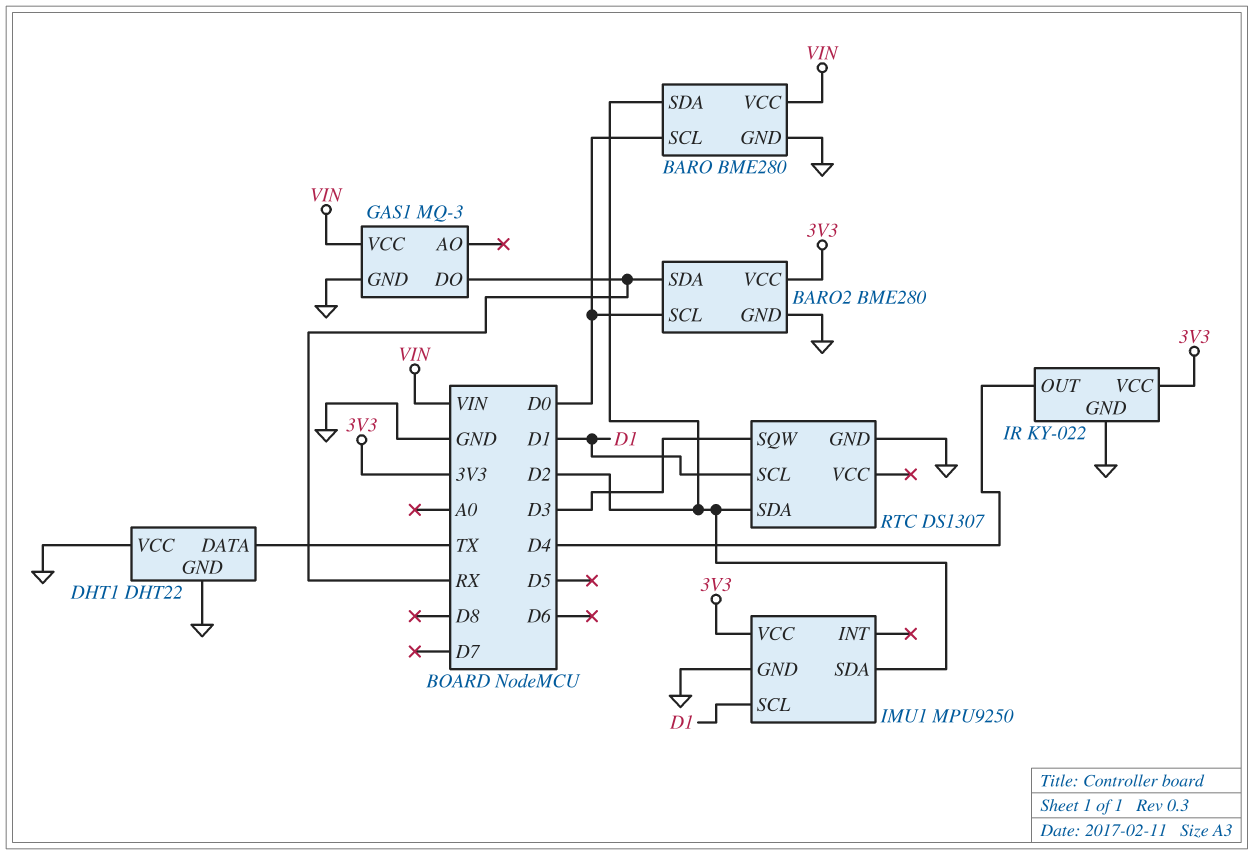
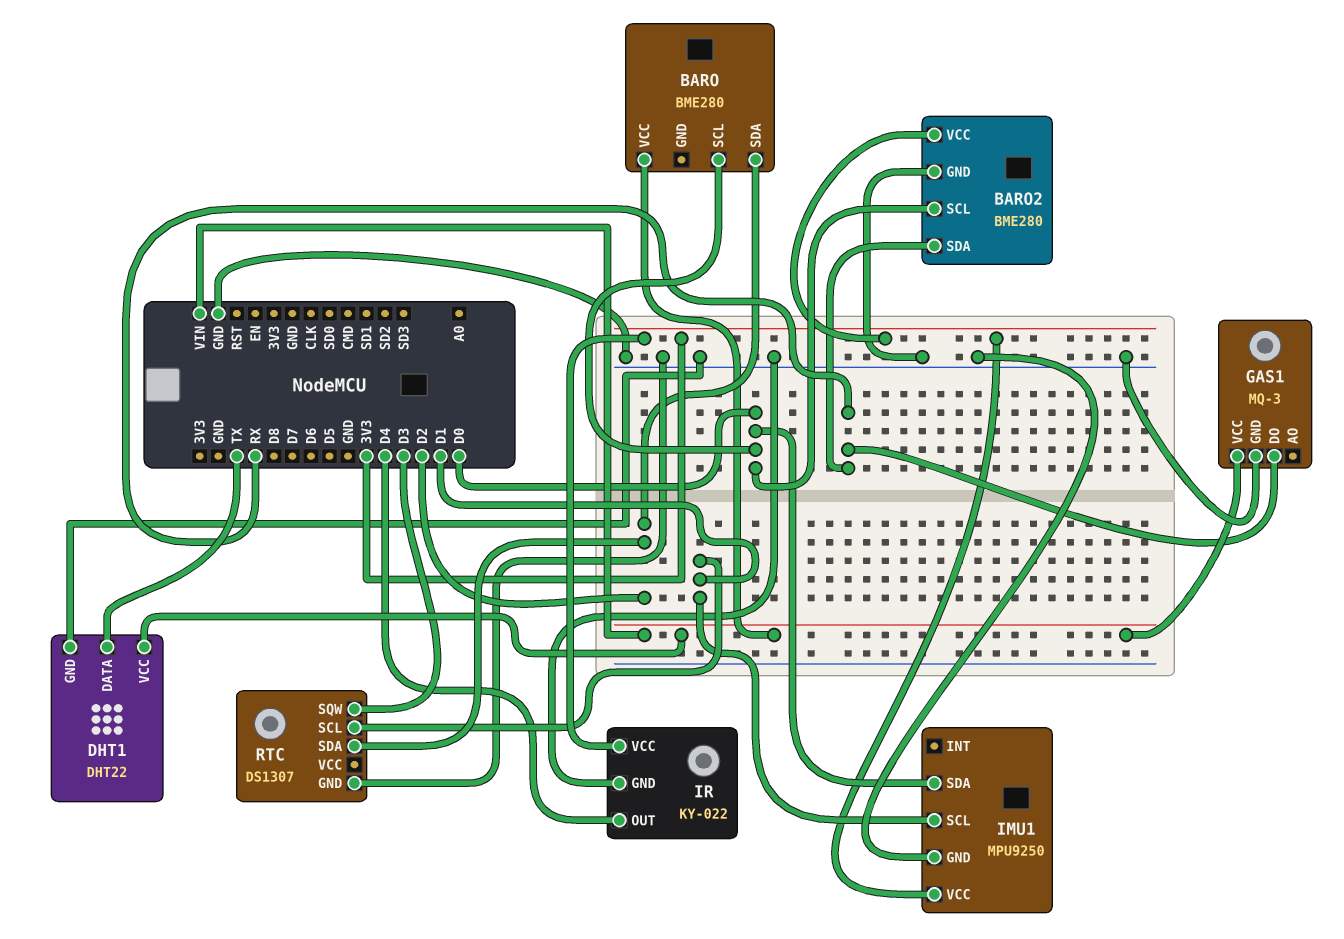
BARO pin GND: GND -> none
DHT1 pin VCC: GND -> VIN
IMU1 pin SDA: D2 -> D0

